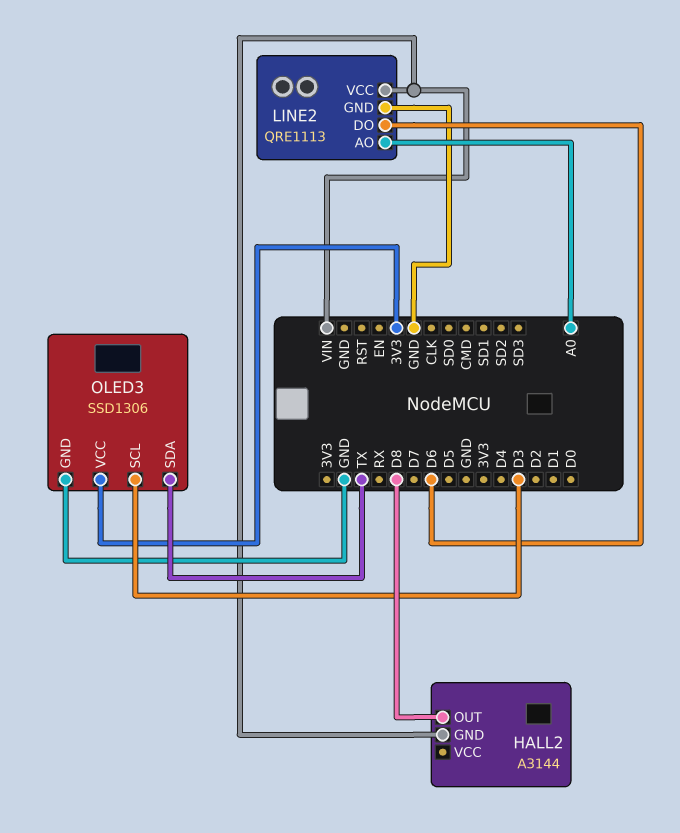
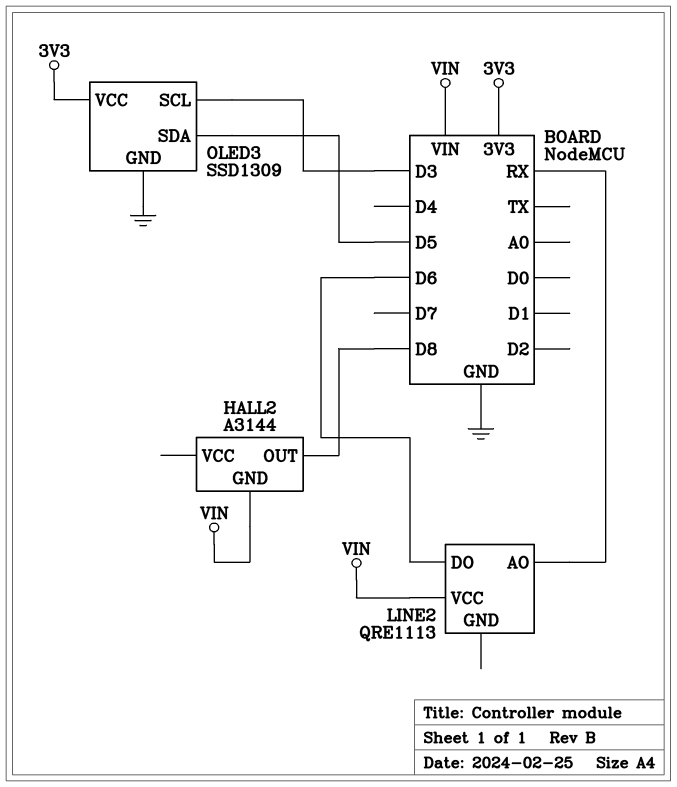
LINE2 pin AO: A0 -> RX
LINE2 pin GND: GND -> none
OLED3: SSD1306 -> SSD1309
OLED3 pin SDA: TX -> D5

